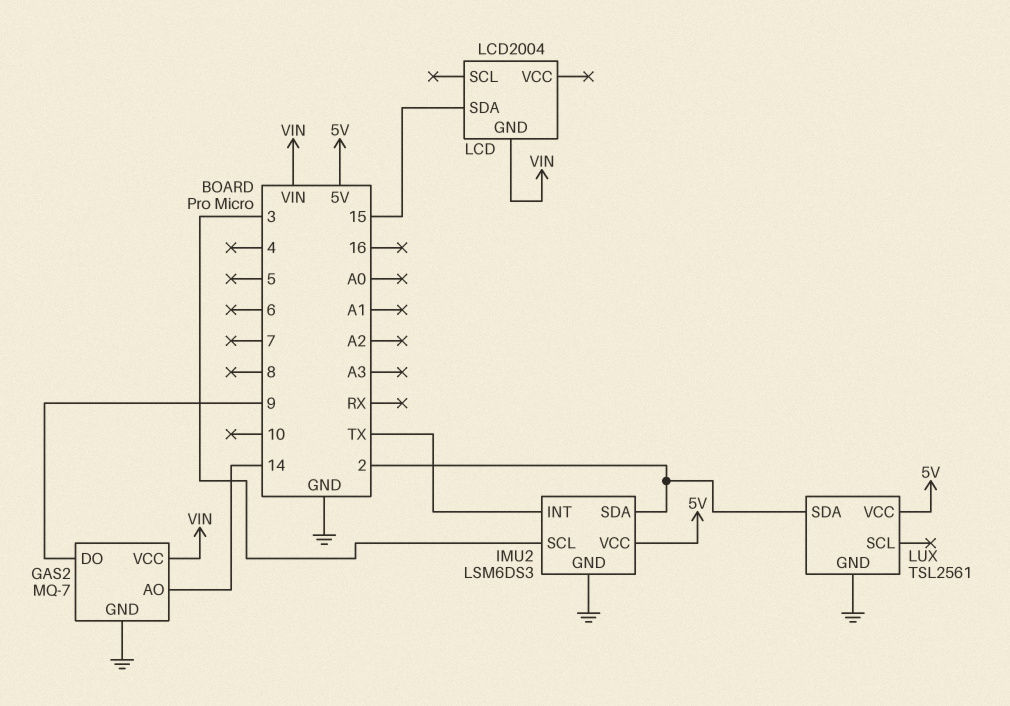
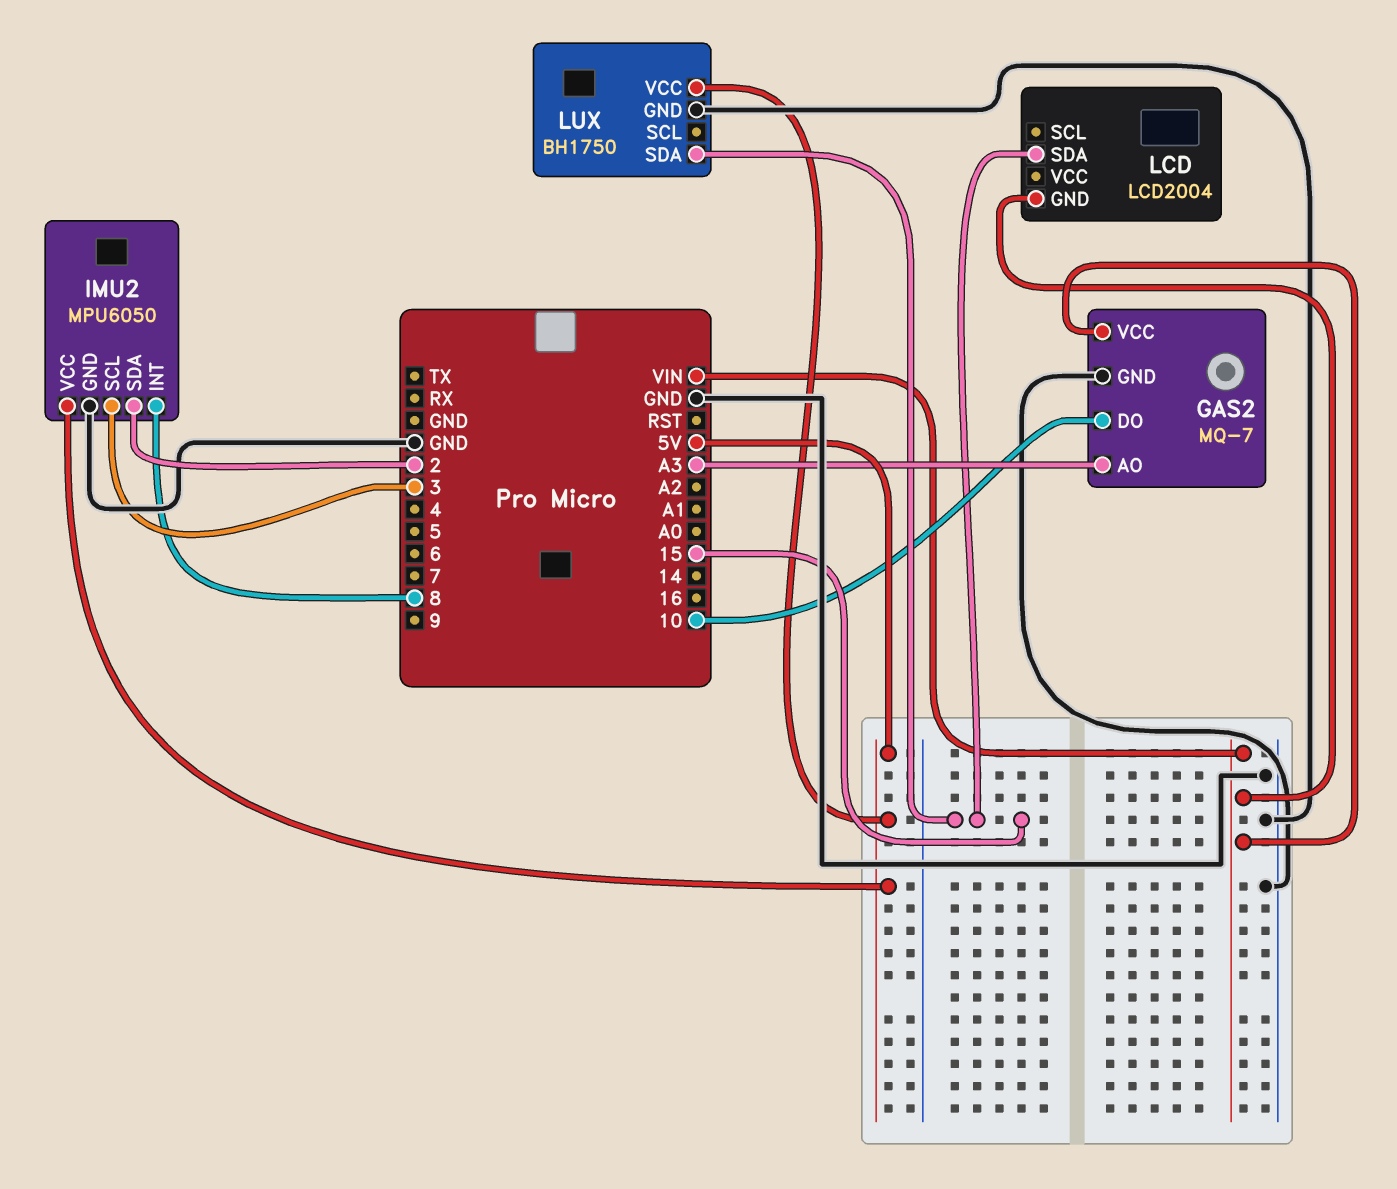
GAS2 pin AO: 14 -> A3
GAS2 pin DO: 9 -> 10
IMU2: LSM6DS3 -> MPU6050
IMU2 pin INT: TX -> 8
LUX: TSL2561 -> BH1750
LUX pin SDA: 2 -> 15

